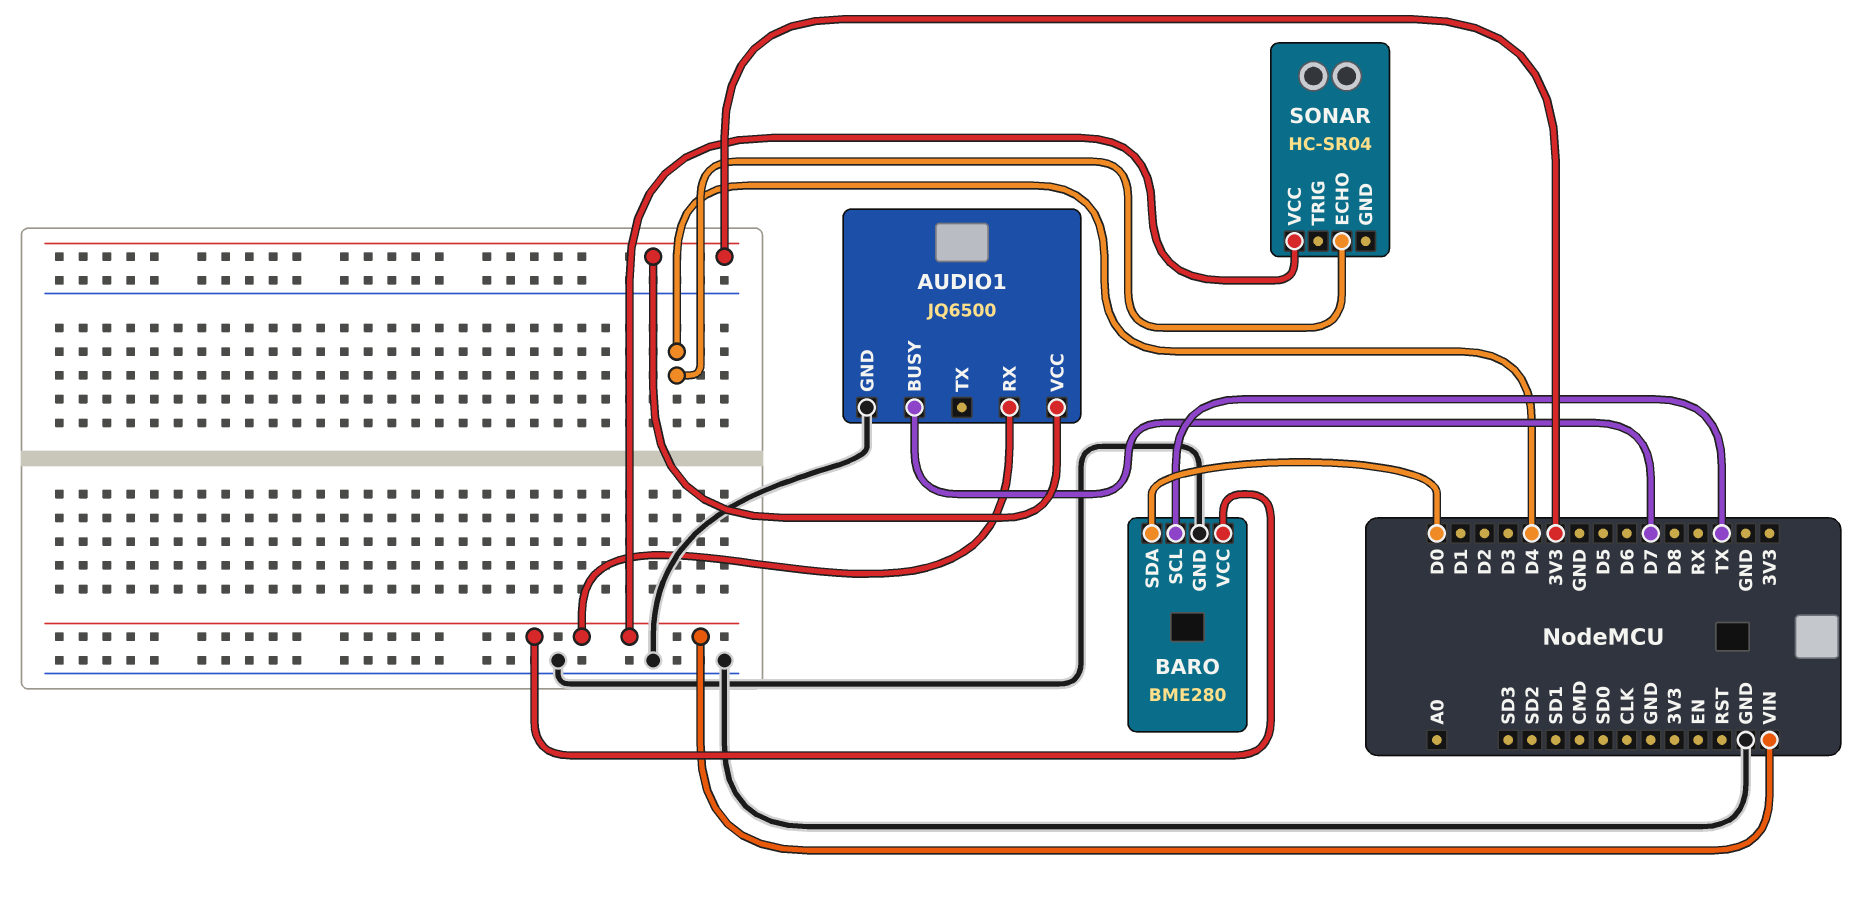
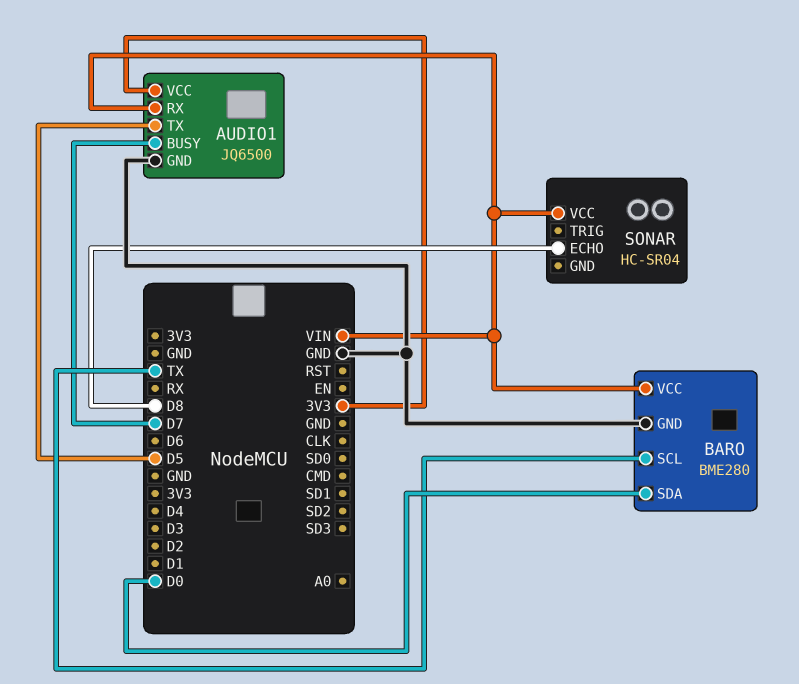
AUDIO1 pin TX: none -> D5
SONAR pin ECHO: D4 -> D8

